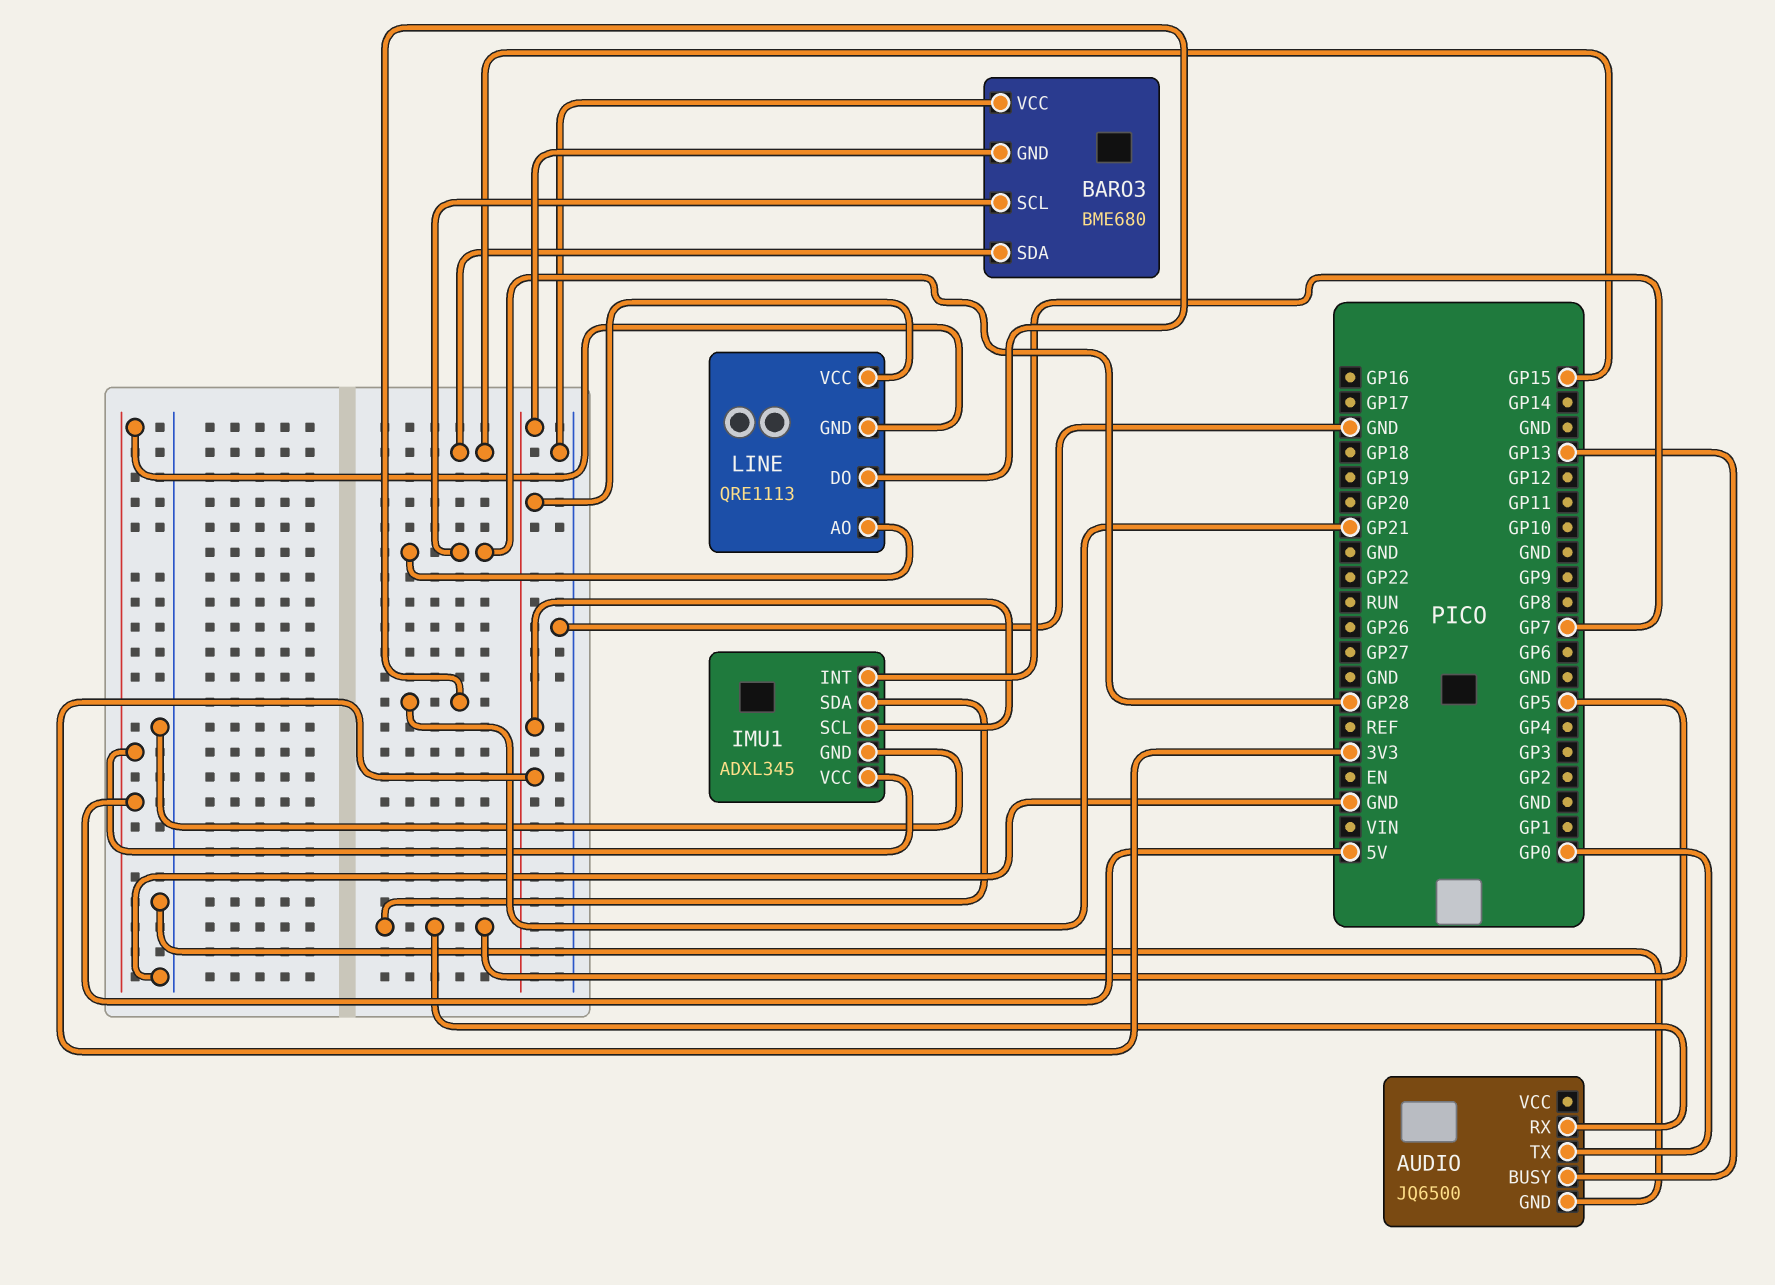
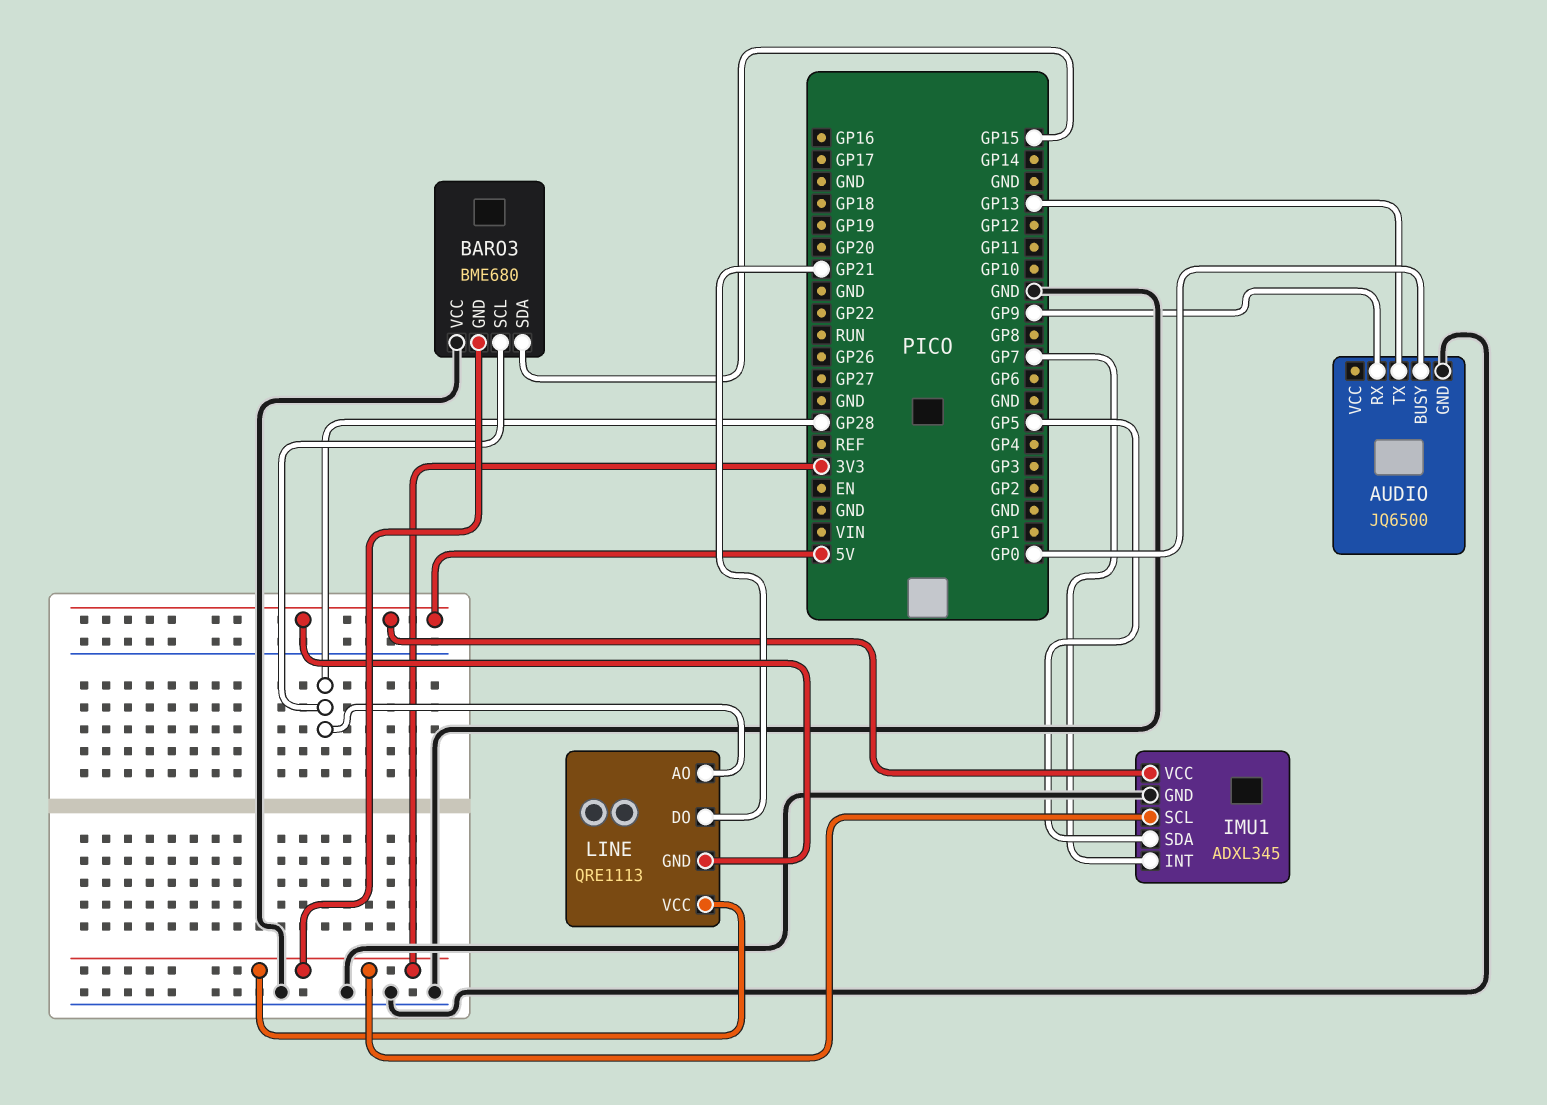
AUDIO pin BUSY: GP13 -> GP0
AUDIO pin RX: GP5 -> GP9
AUDIO pin TX: GP0 -> GP13

